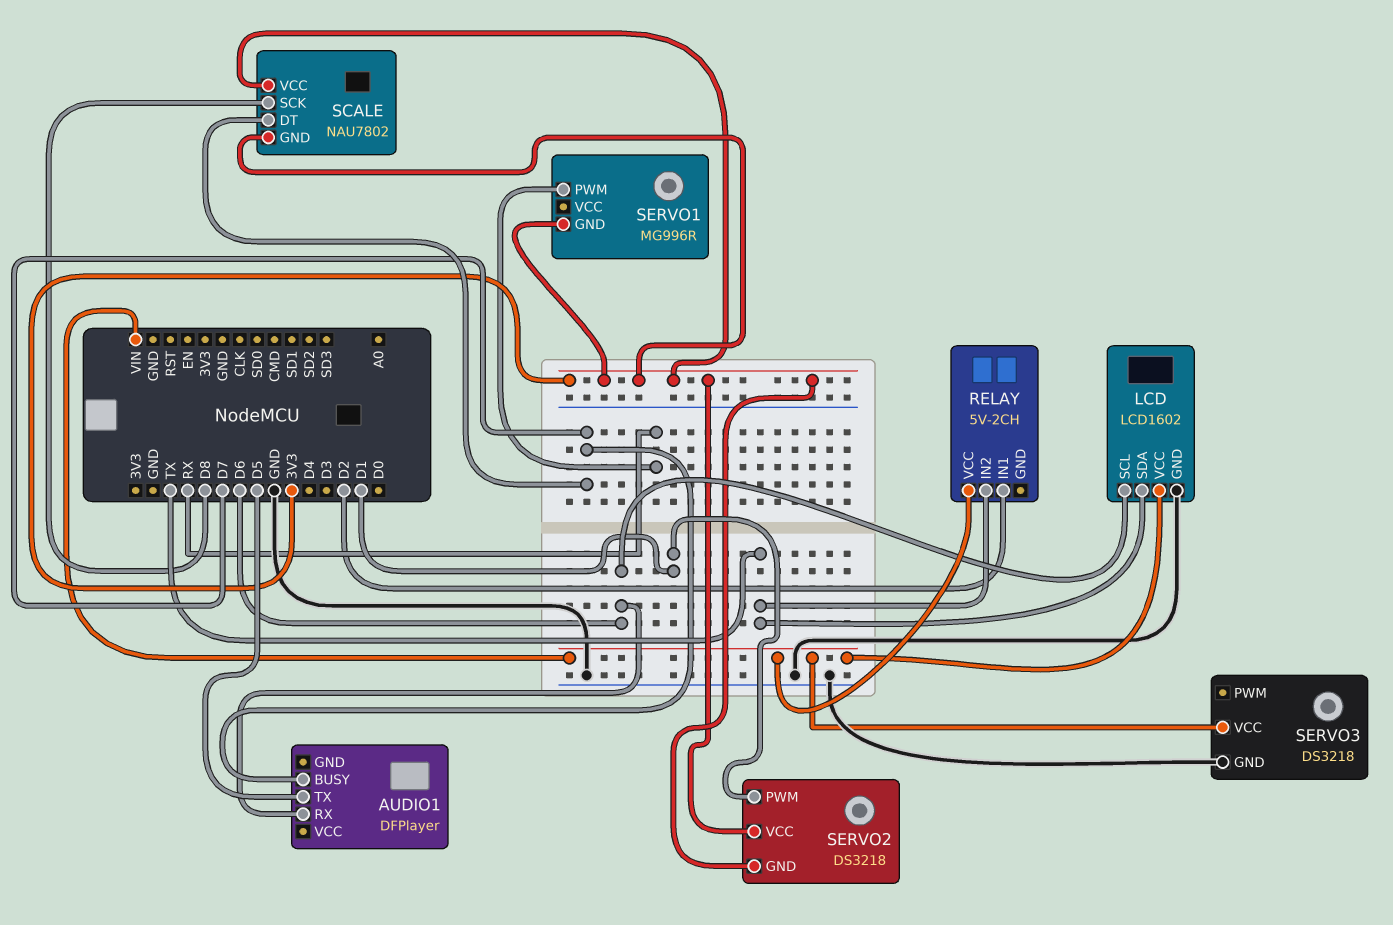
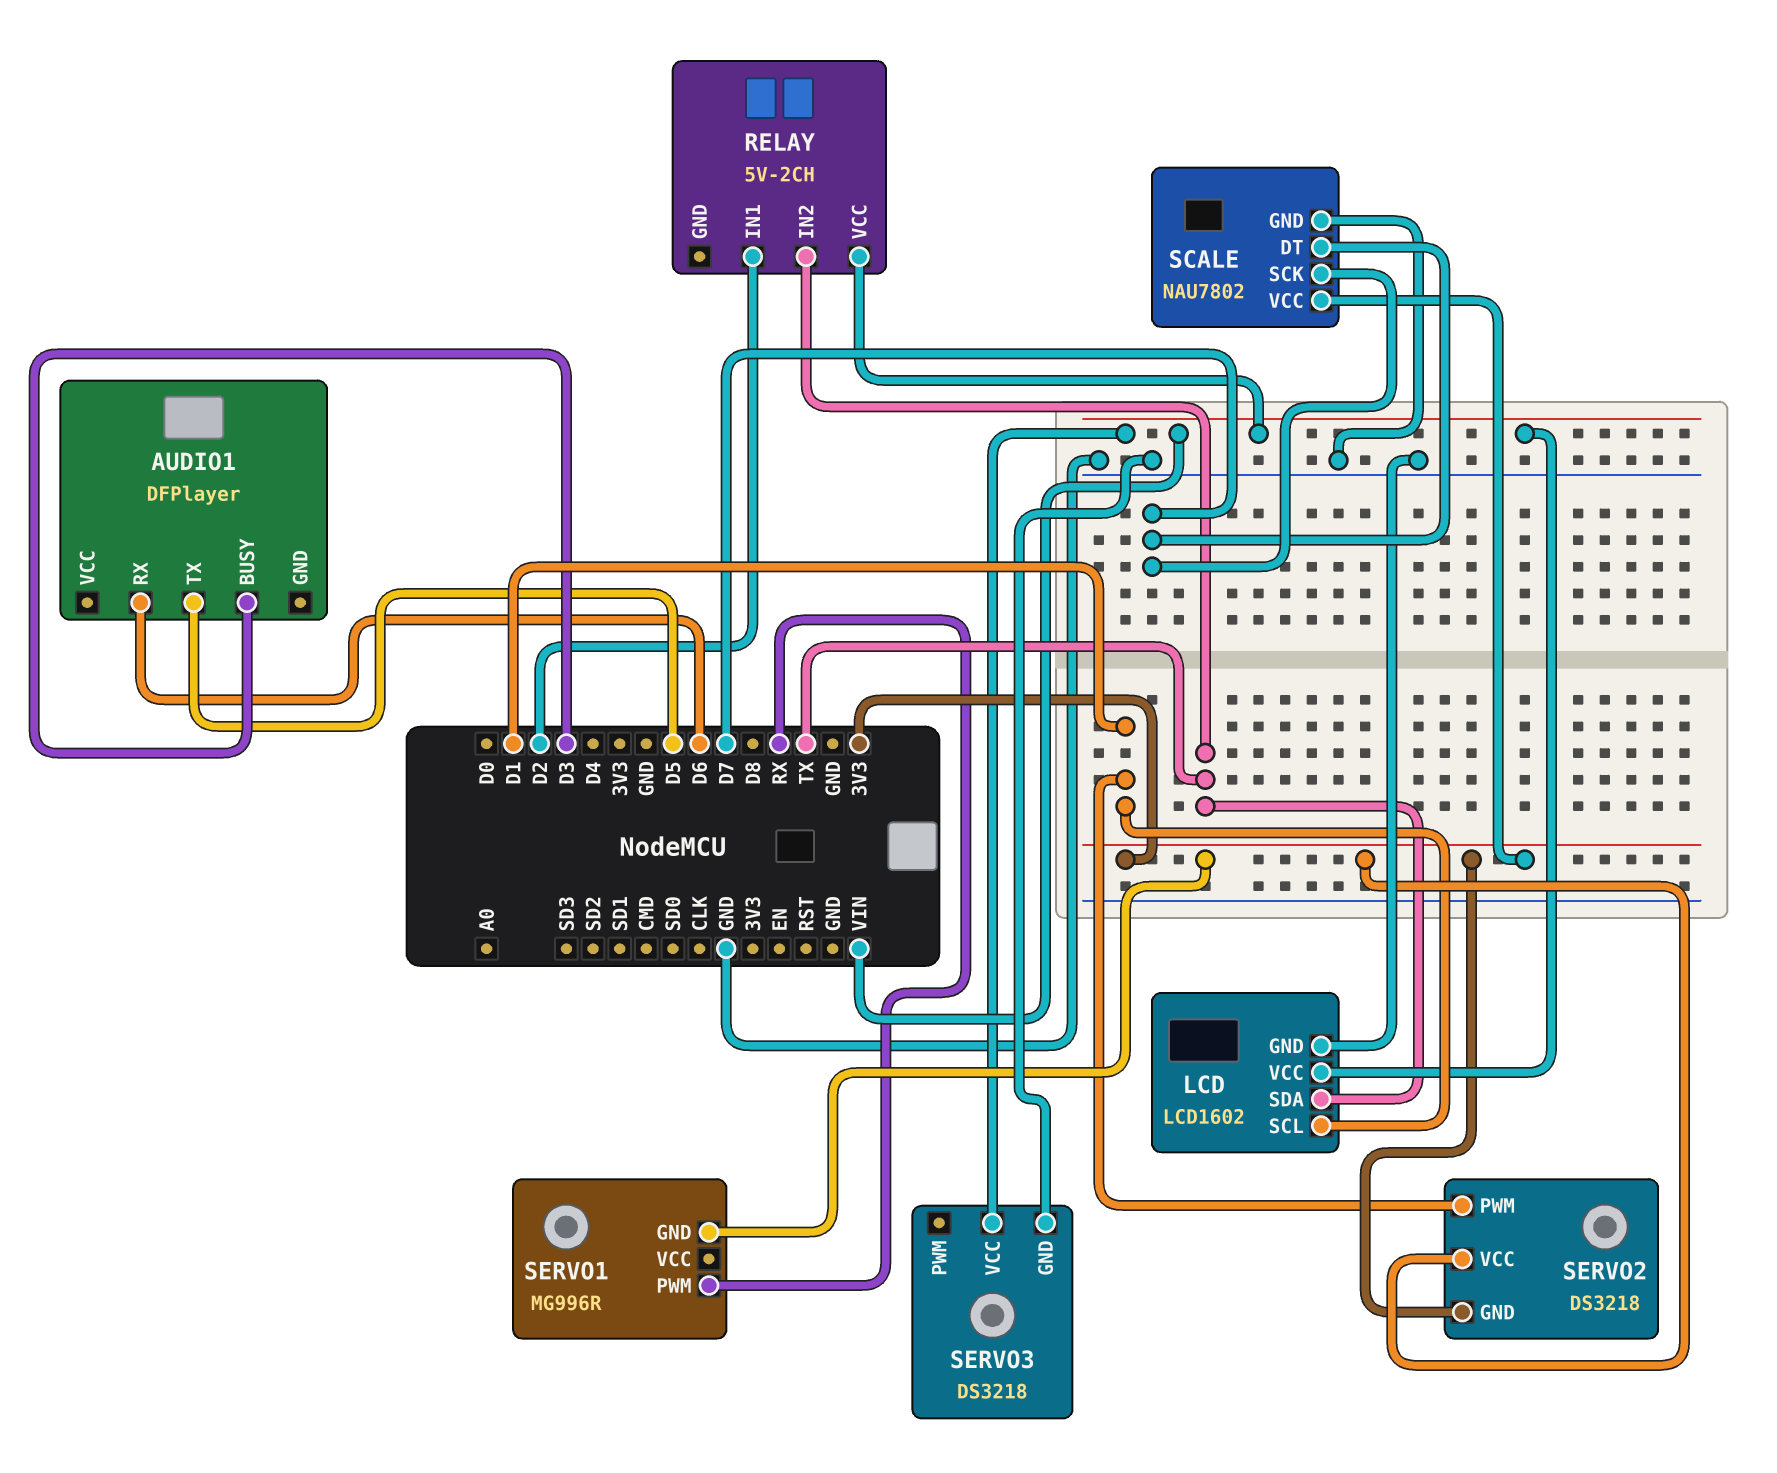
AUDIO1 pin BUSY: D7 -> D3
LCD pin SCL: D6 -> D1
SCALE pin GND: 3V3 -> GND
SCALE pin SCK: D8 -> D7

